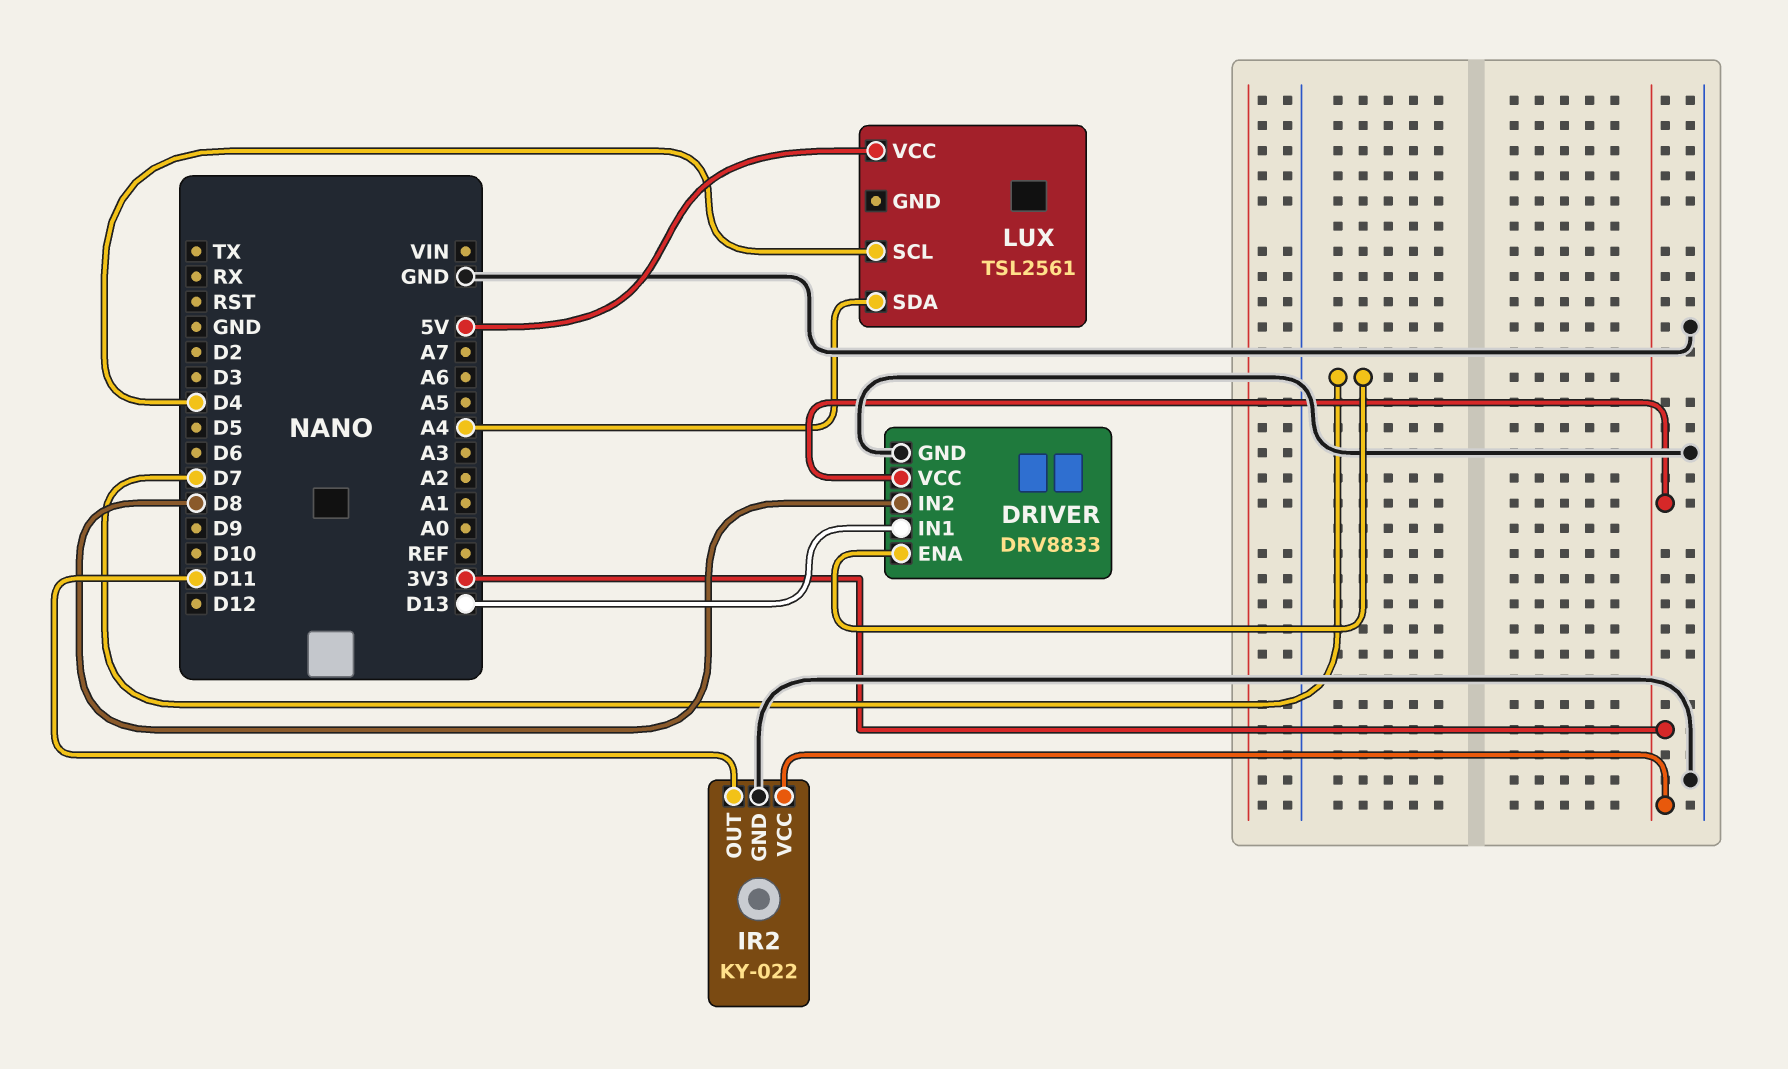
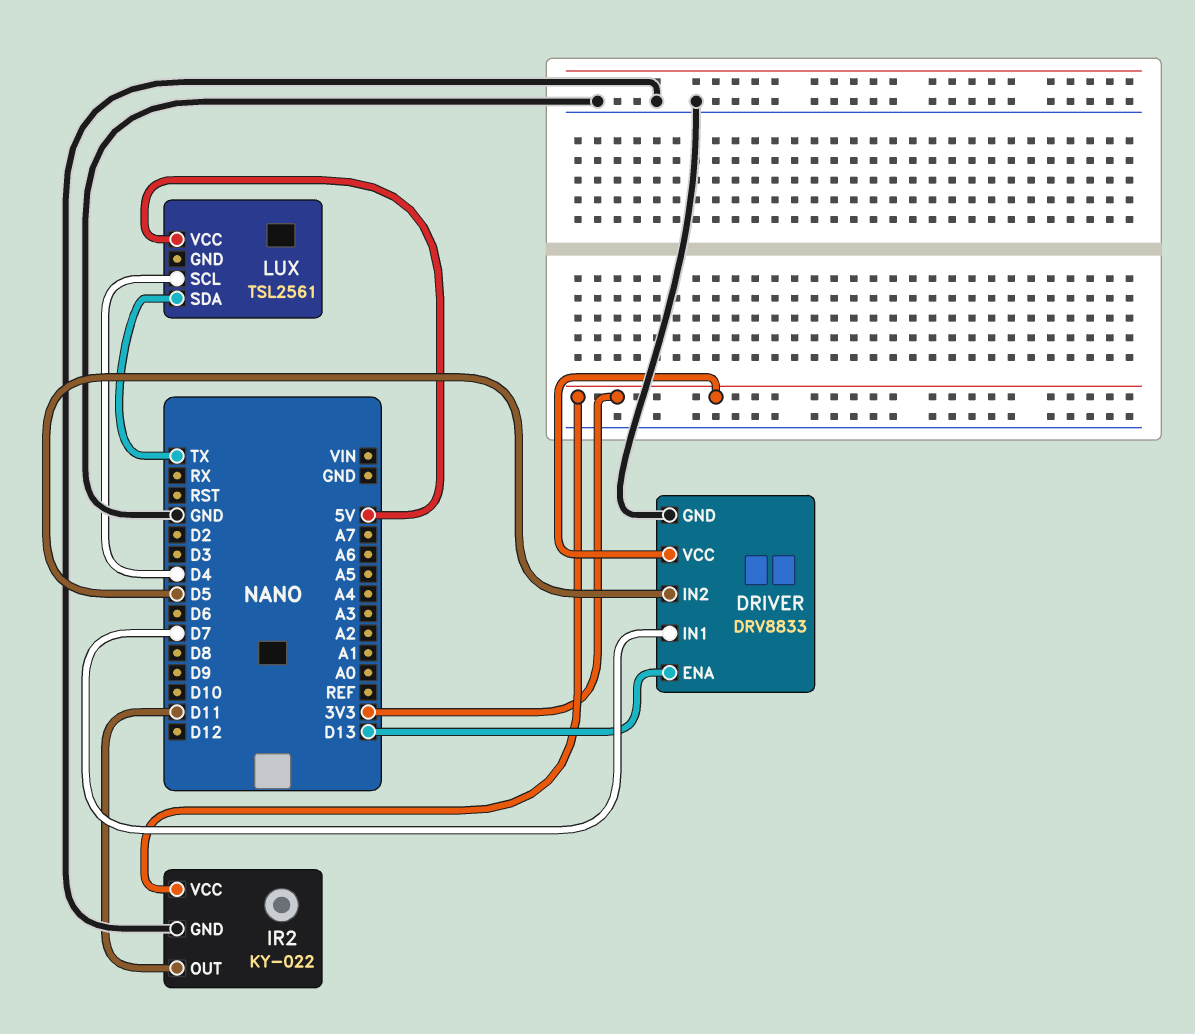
DRIVER pin ENA: D7 -> D13
DRIVER pin IN1: D13 -> D7
DRIVER pin IN2: D8 -> D5
LUX pin SDA: A4 -> TX

